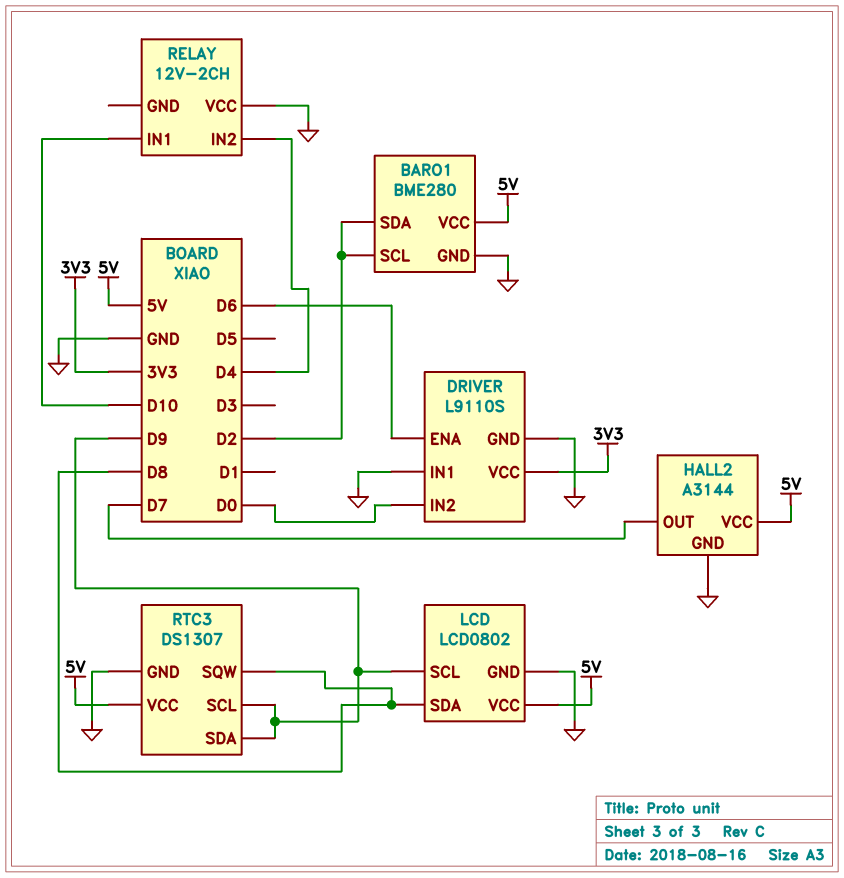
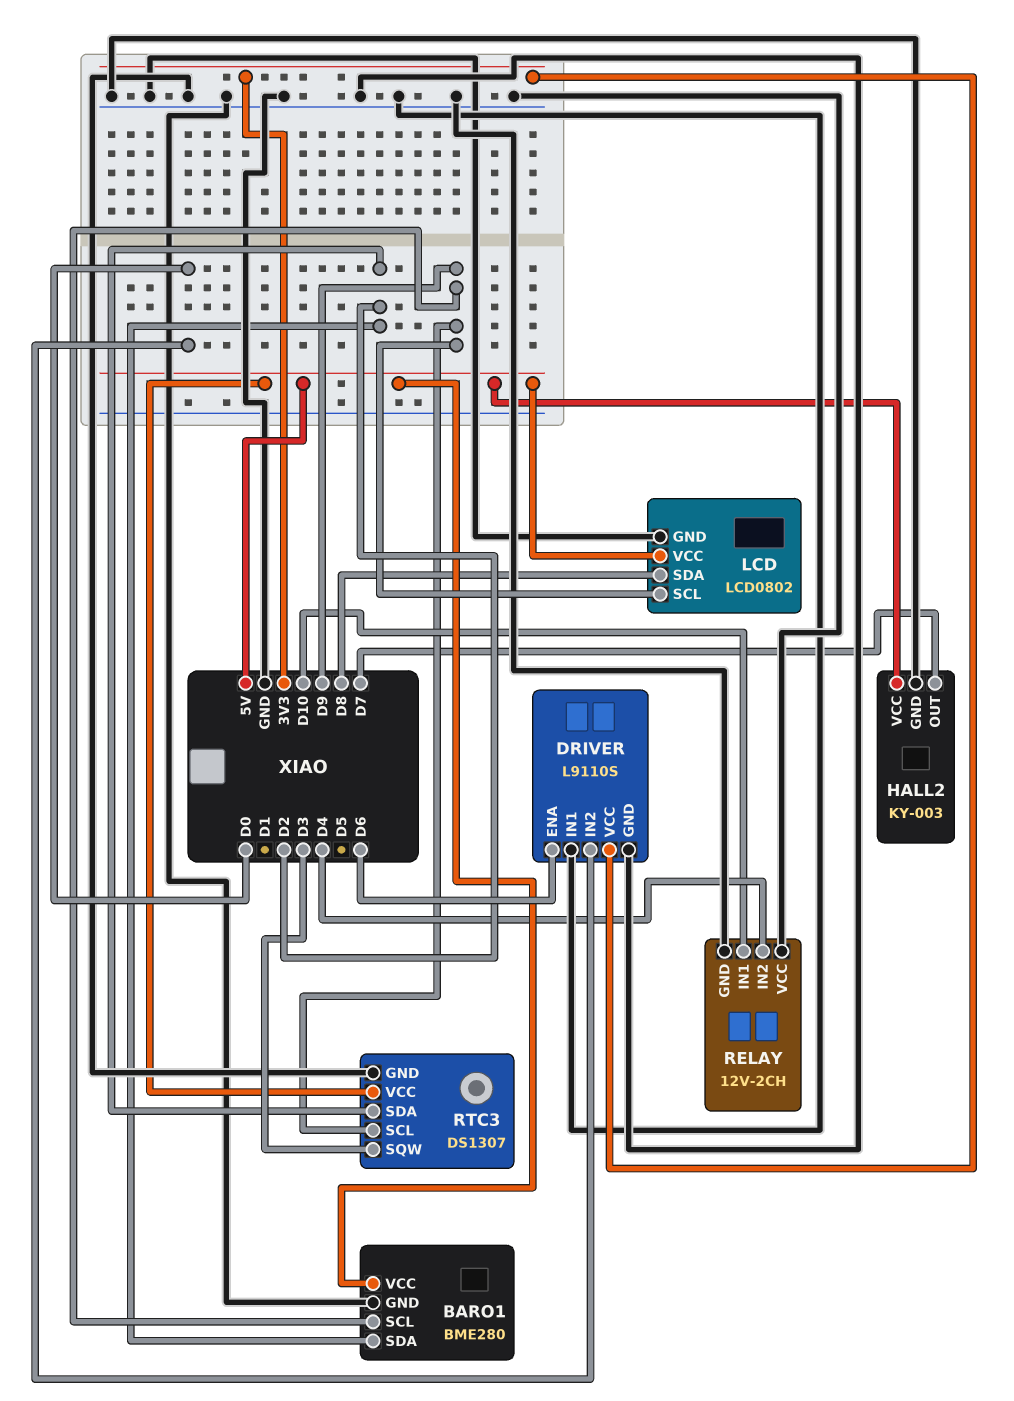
BARO1 pin SCL: D2 -> D9
HALL2: A3144 -> KY-003
RELAY pin GND: none -> GND
RTC3 pin SDA: D9 -> D2
RTC3 pin SQW: D8 -> D3

